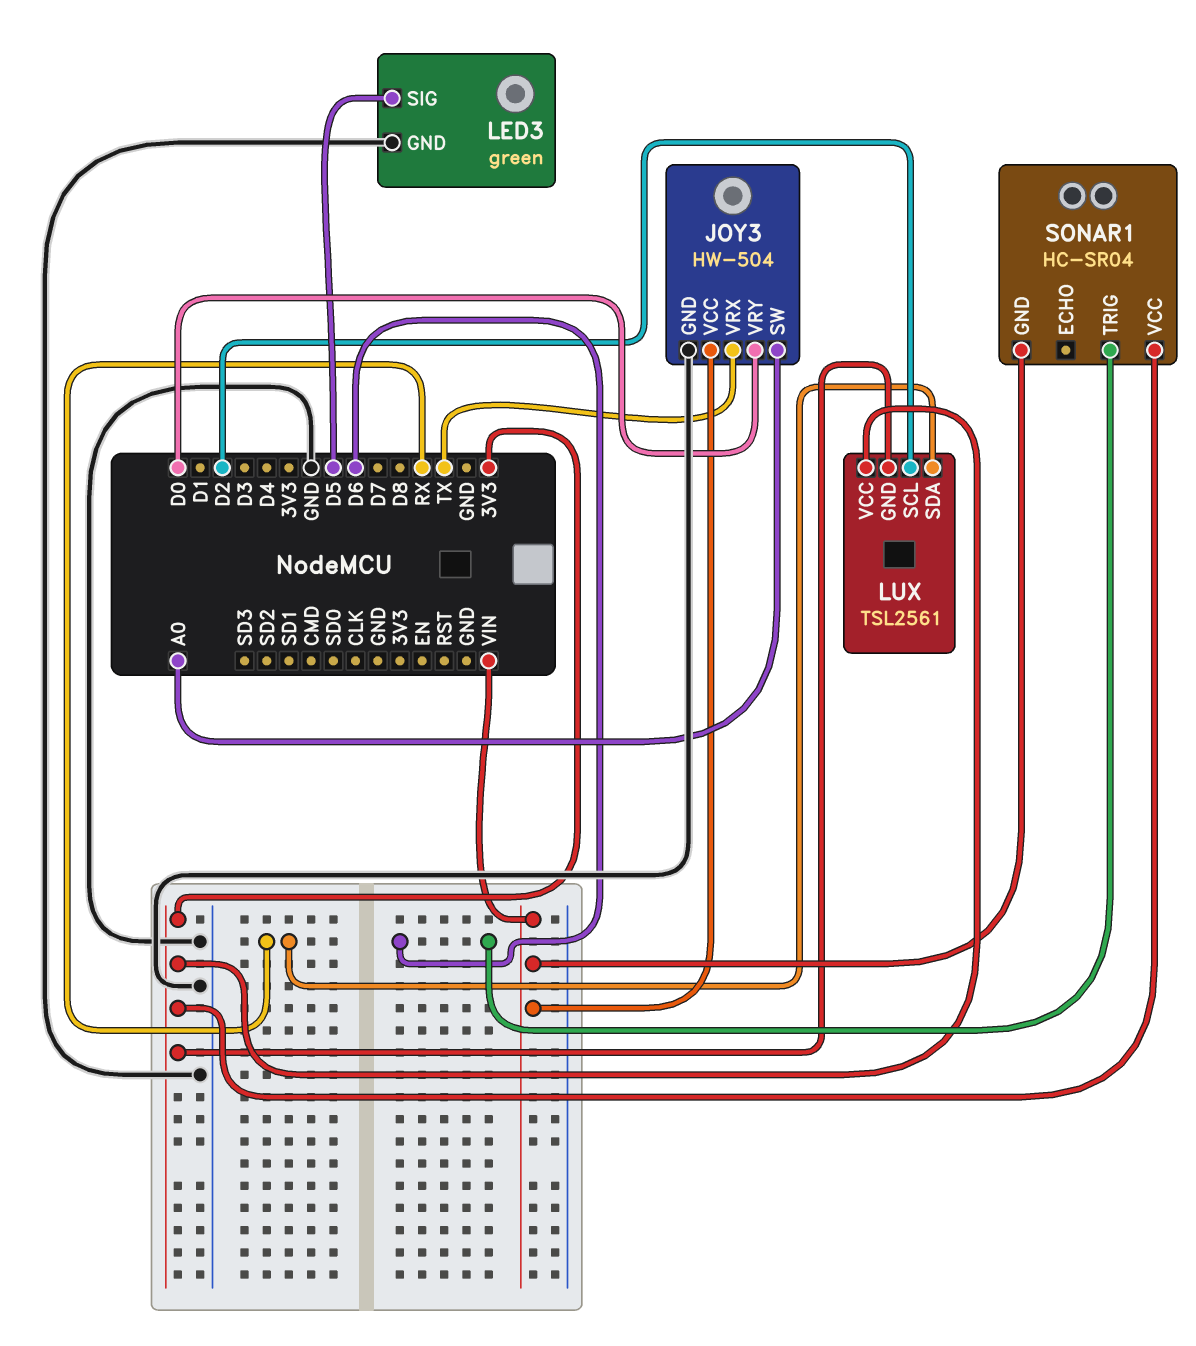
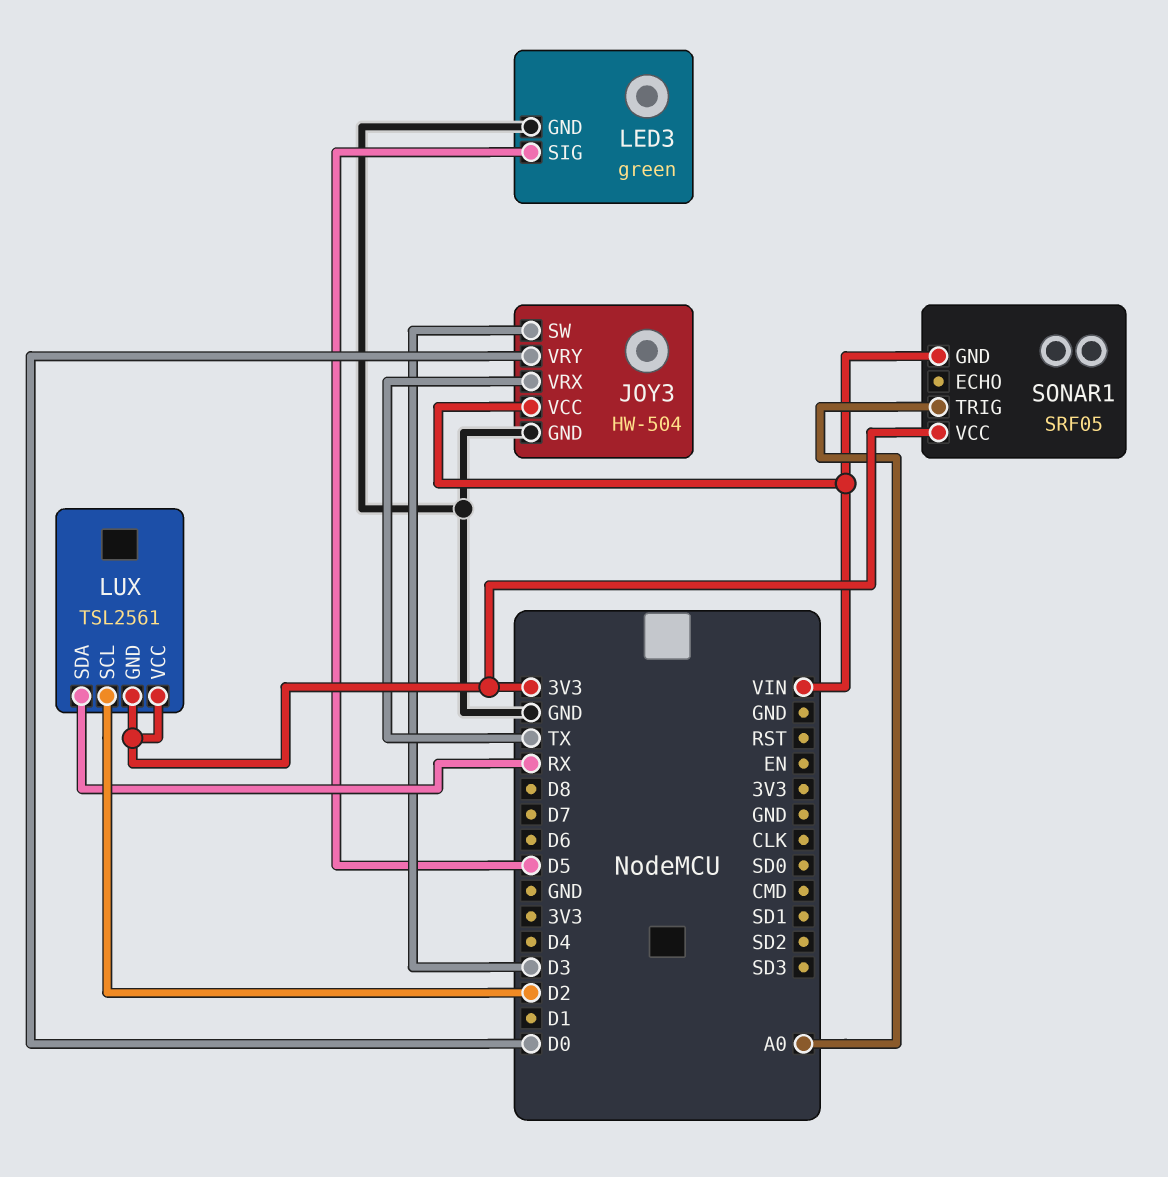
JOY3 pin SW: A0 -> D3
SONAR1: HC-SR04 -> SRF05
SONAR1 pin TRIG: D6 -> A0

